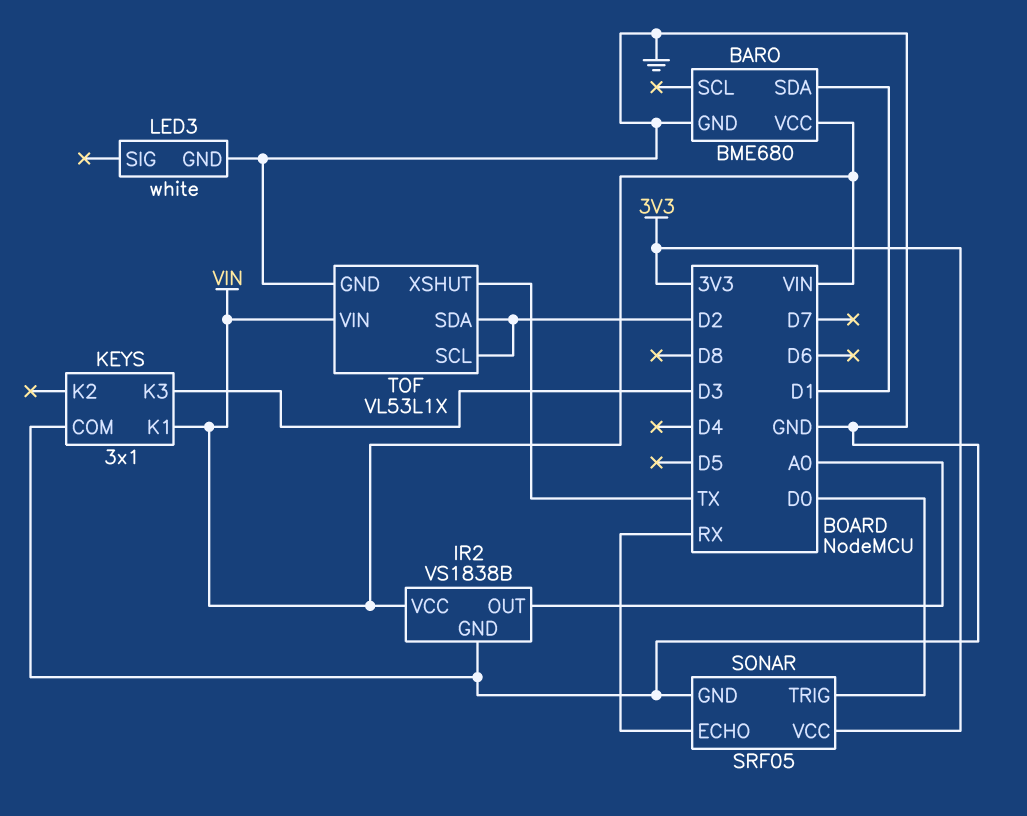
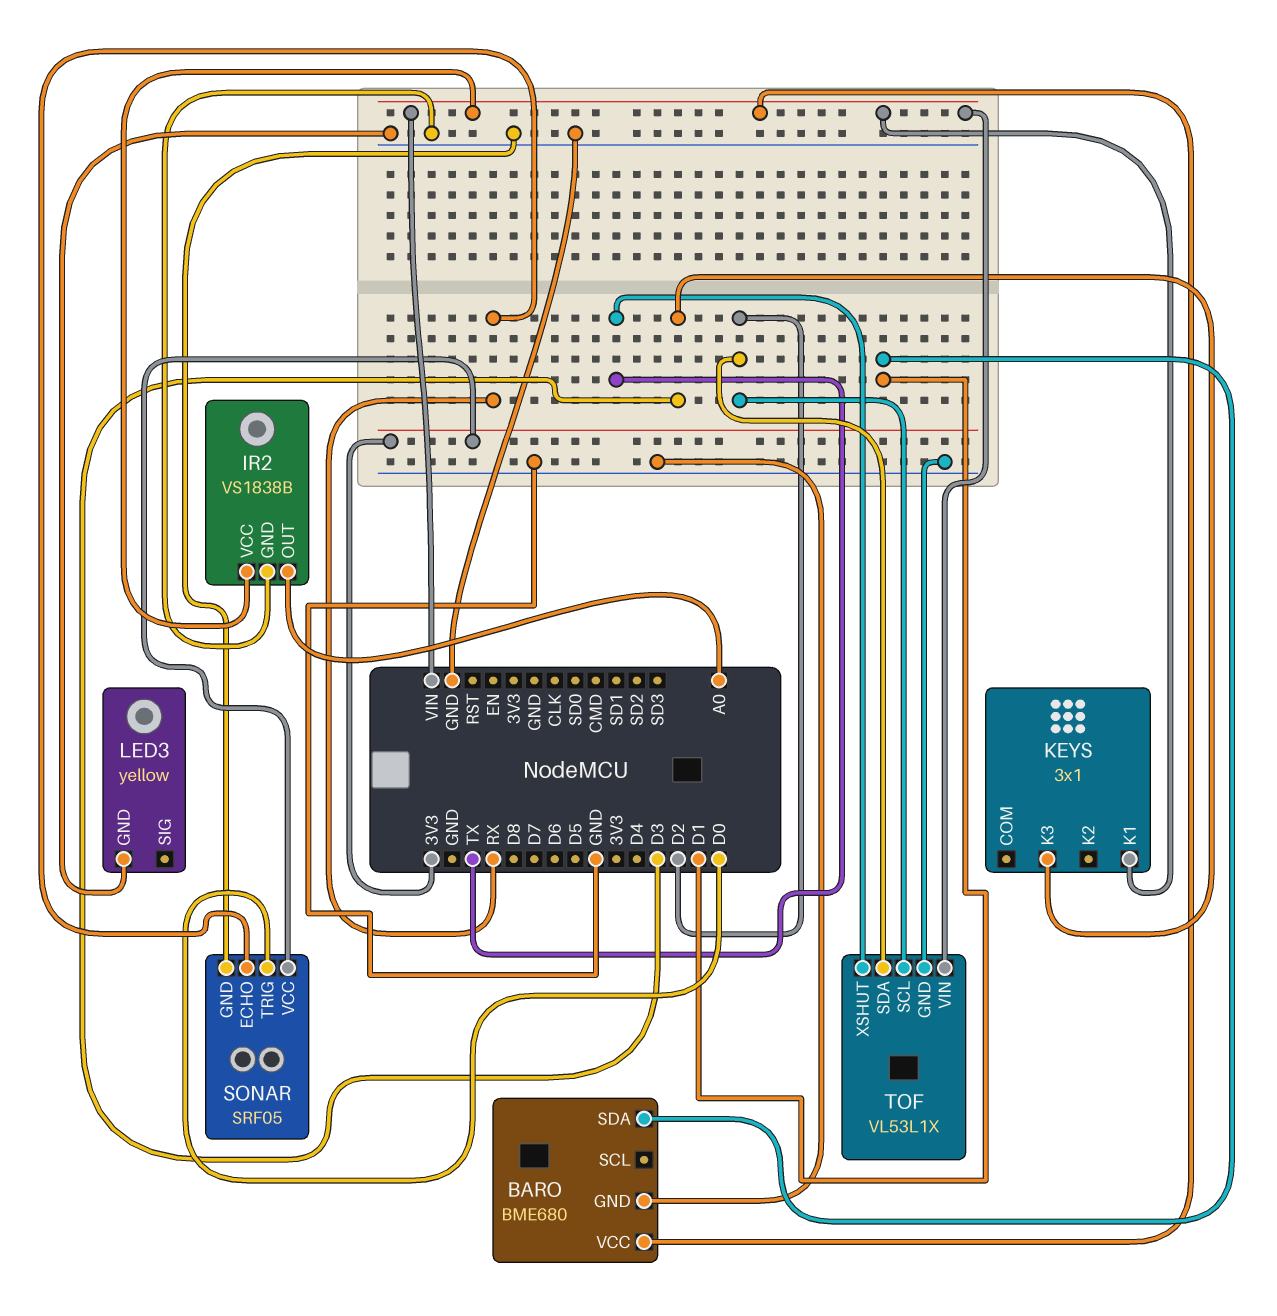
KEYS pin COM: GND -> none
LED3: white -> yellow

